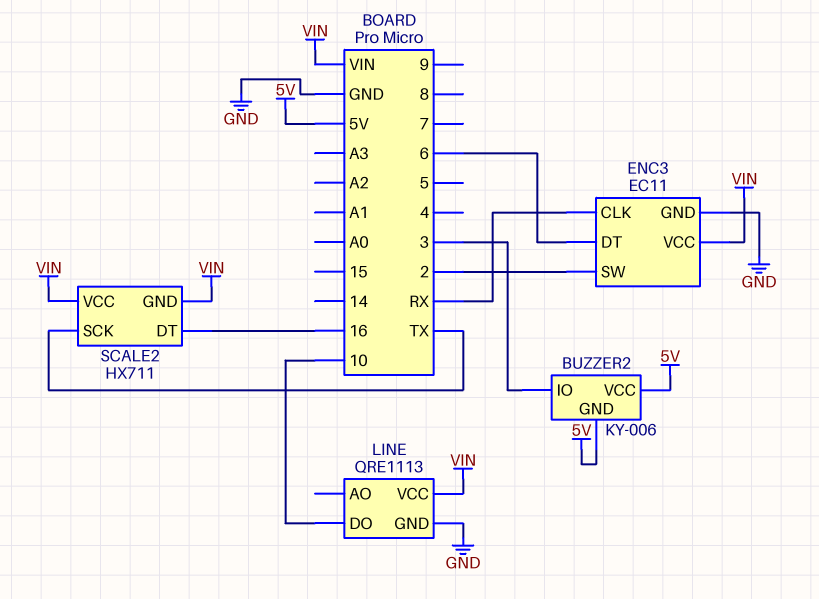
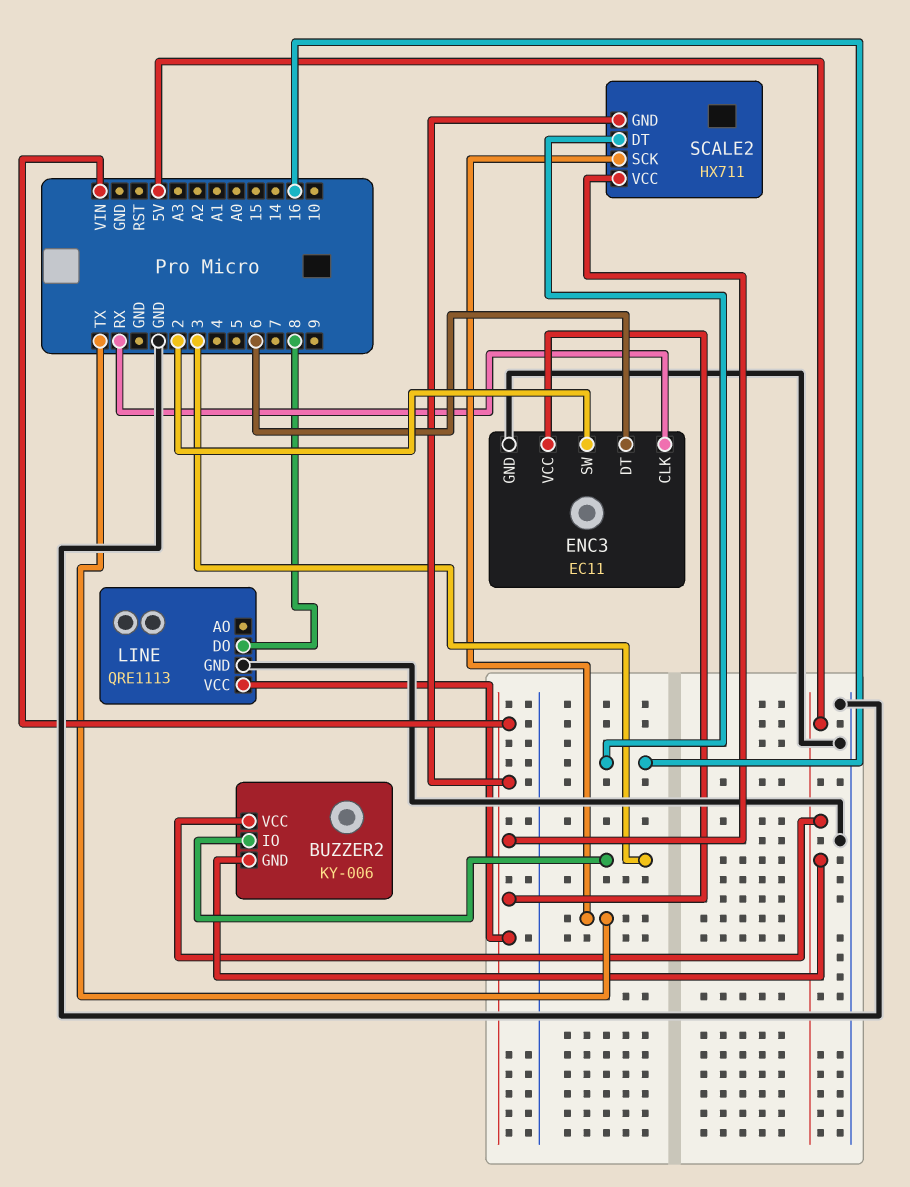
LINE pin DO: 10 -> 8

